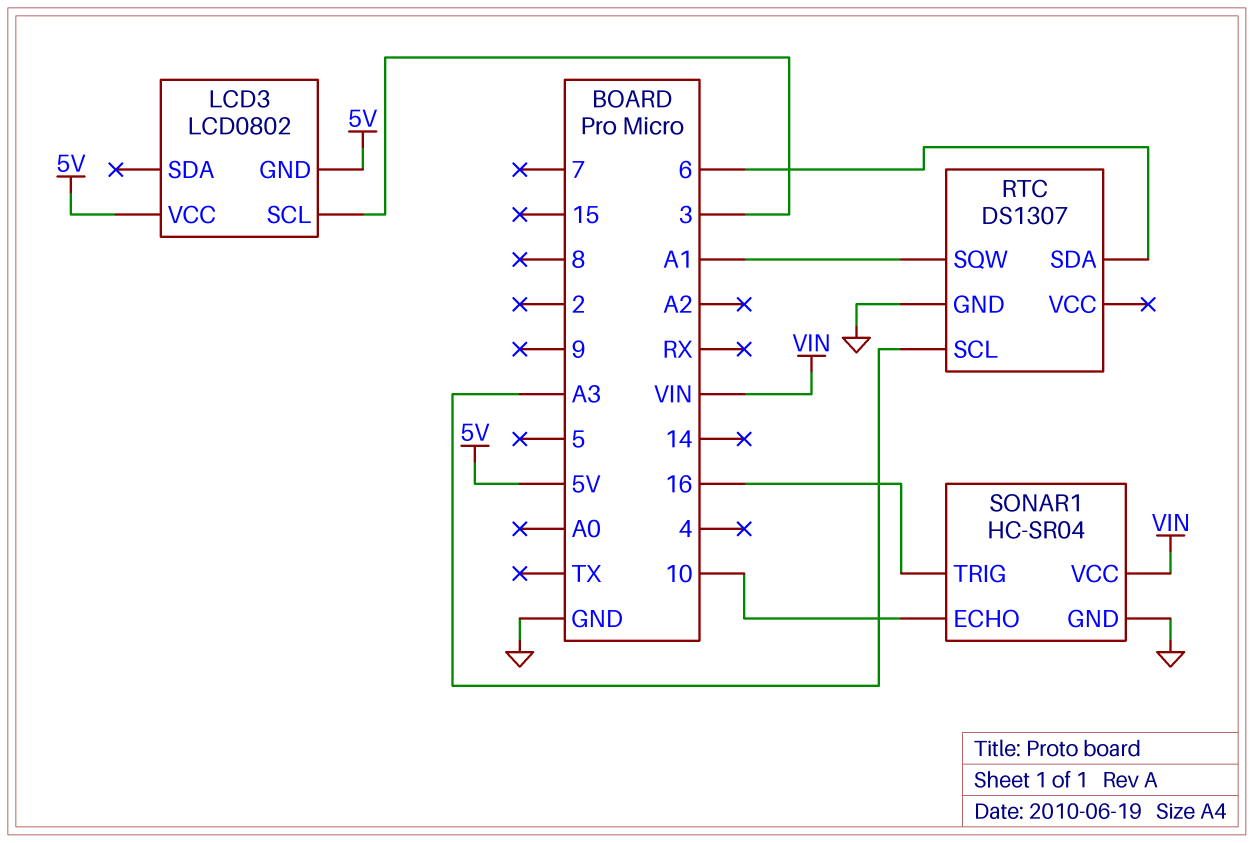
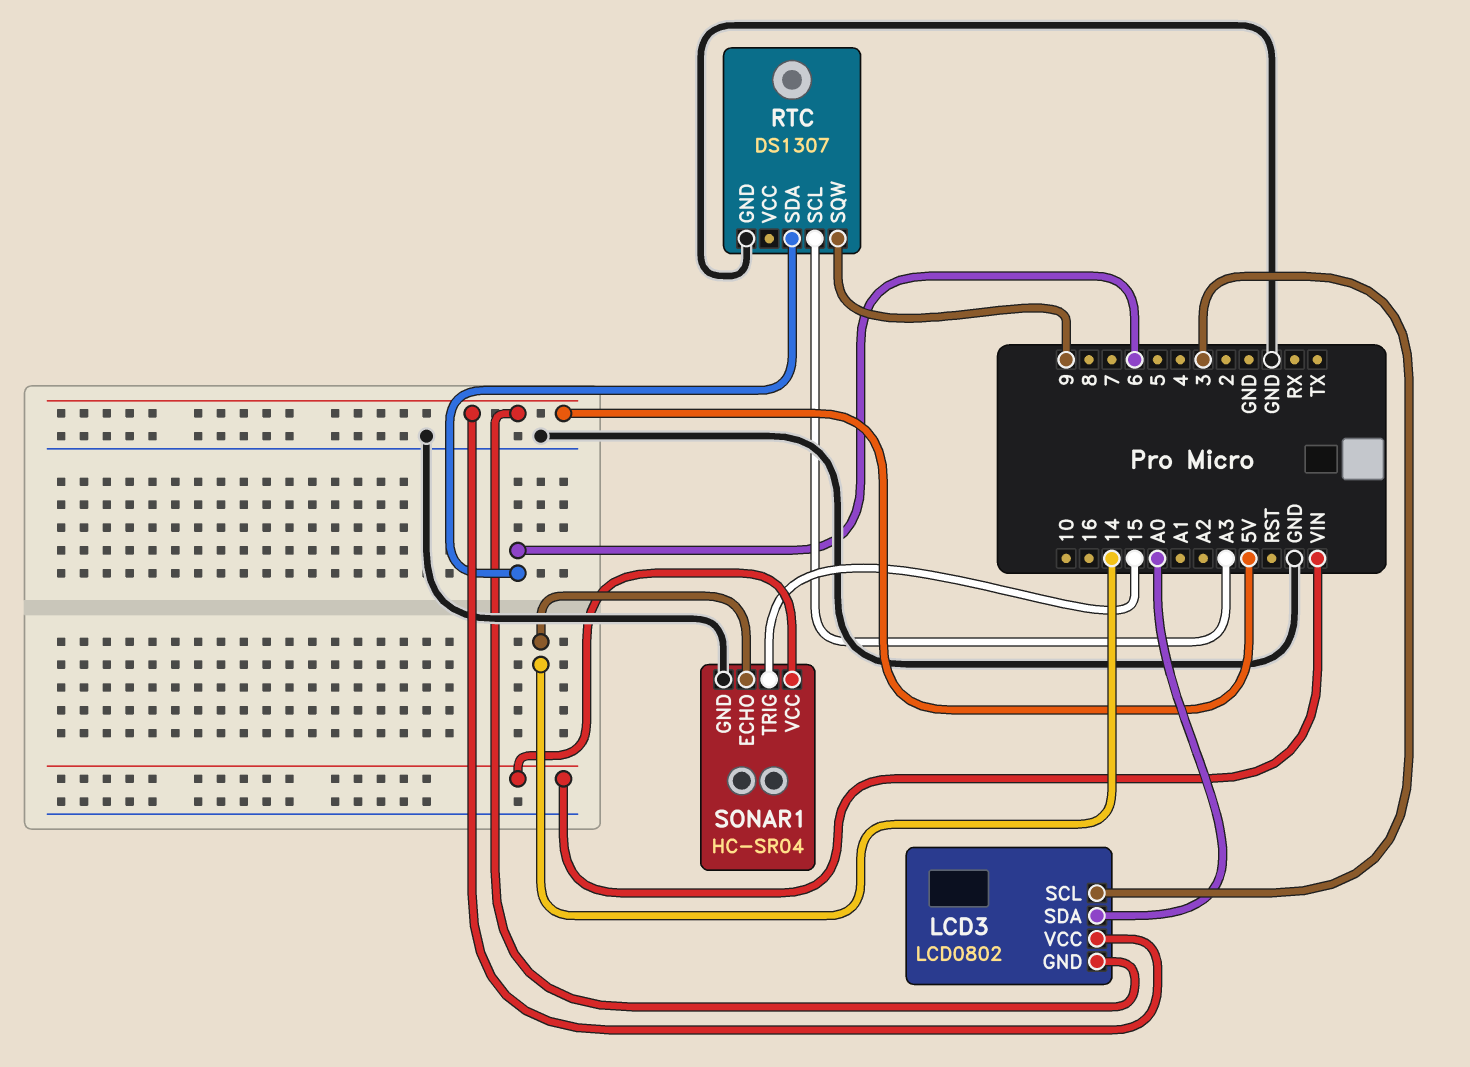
LCD3 pin SDA: none -> A0
RTC pin SQW: A1 -> 9
SONAR1 pin ECHO: 10 -> 14
SONAR1 pin TRIG: 16 -> 15

